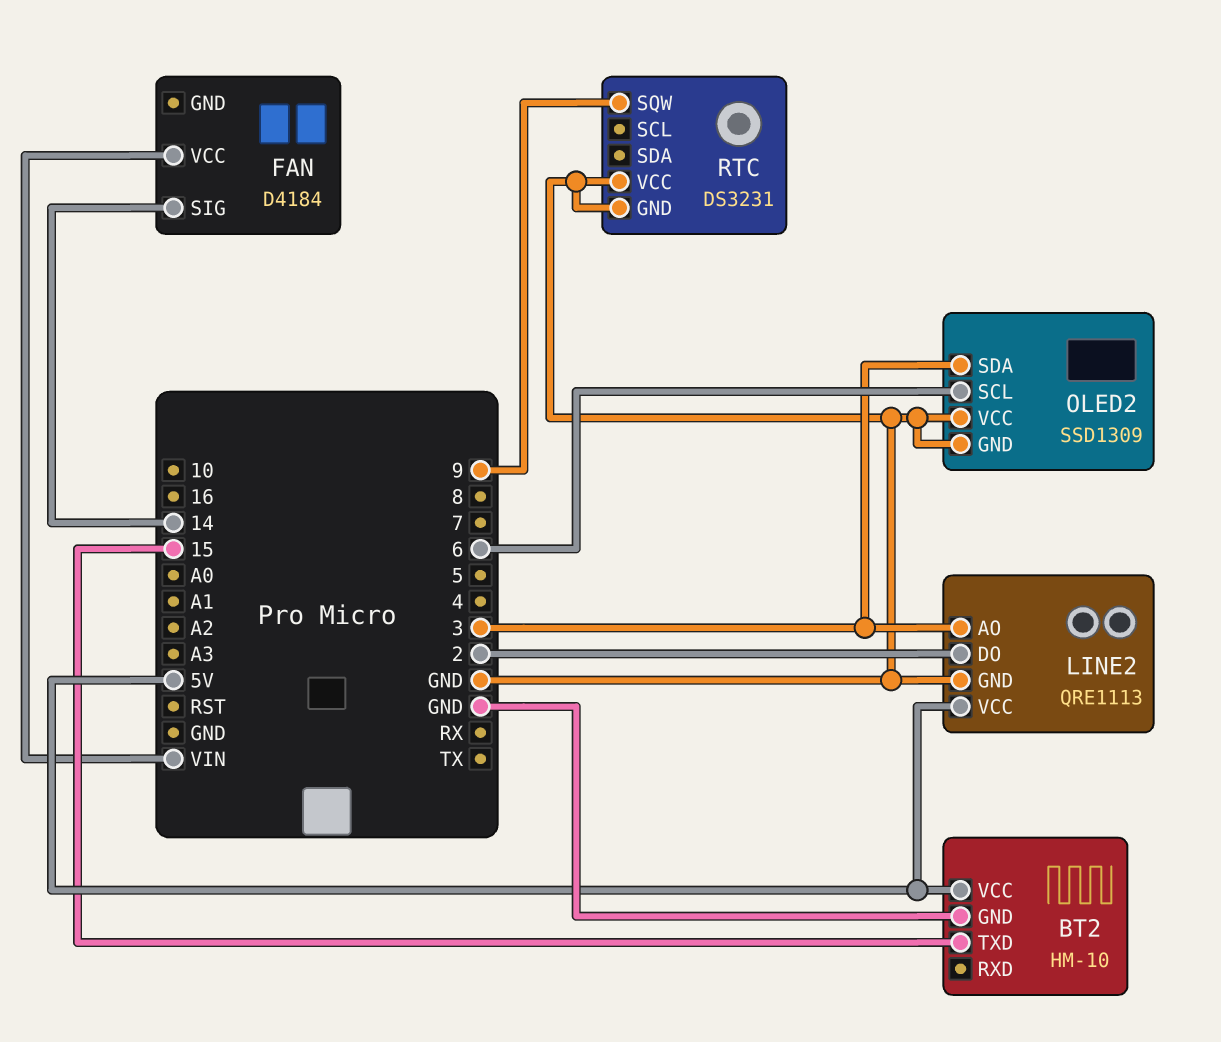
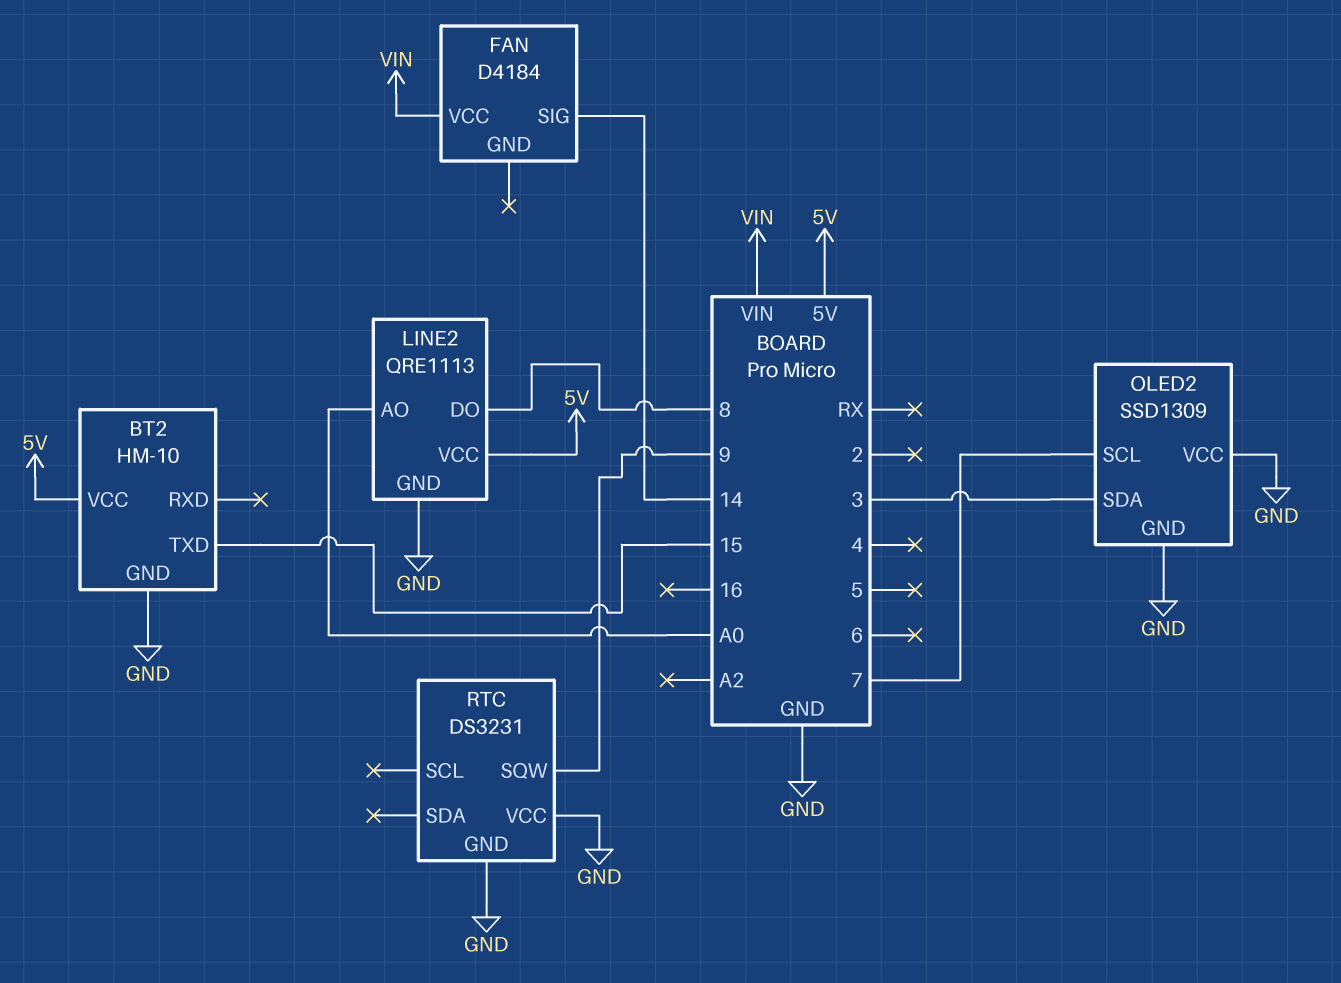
LINE2 pin AO: 3 -> A0
LINE2 pin DO: 2 -> 8
OLED2 pin SCL: 6 -> 7

